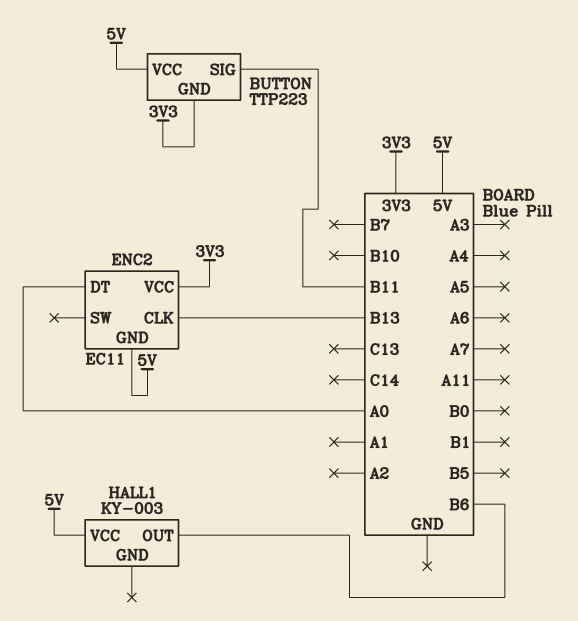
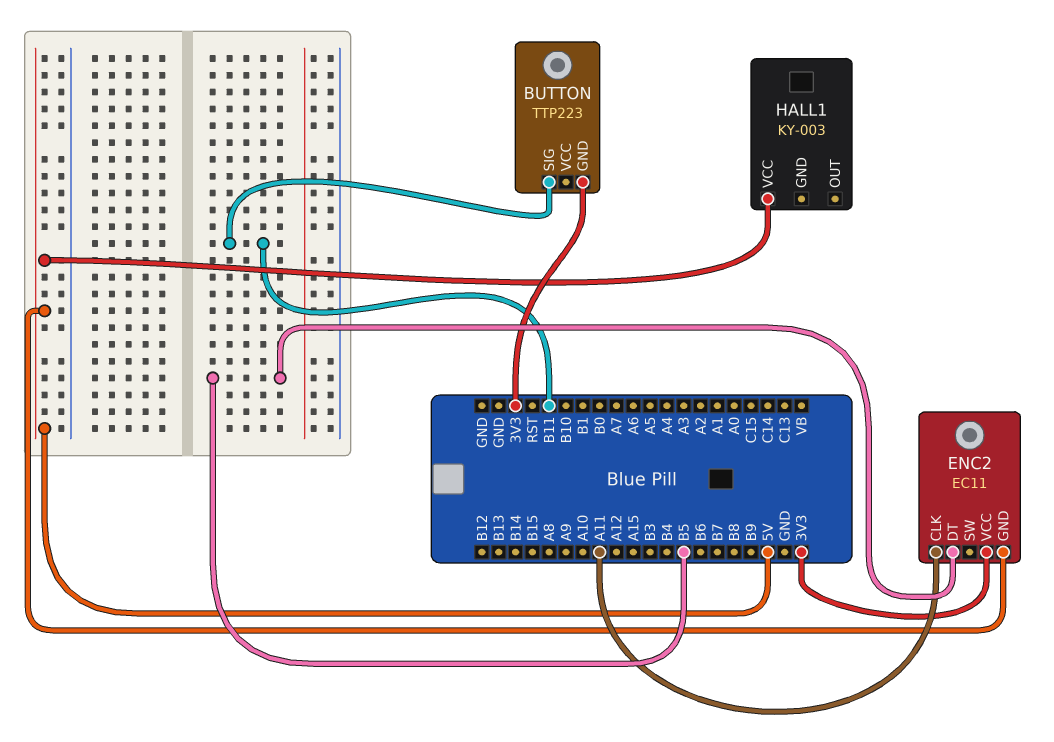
BUTTON pin VCC: 5V -> none
ENC2 pin CLK: B13 -> A11
ENC2 pin DT: A0 -> B5
HALL1 pin OUT: B6 -> none

